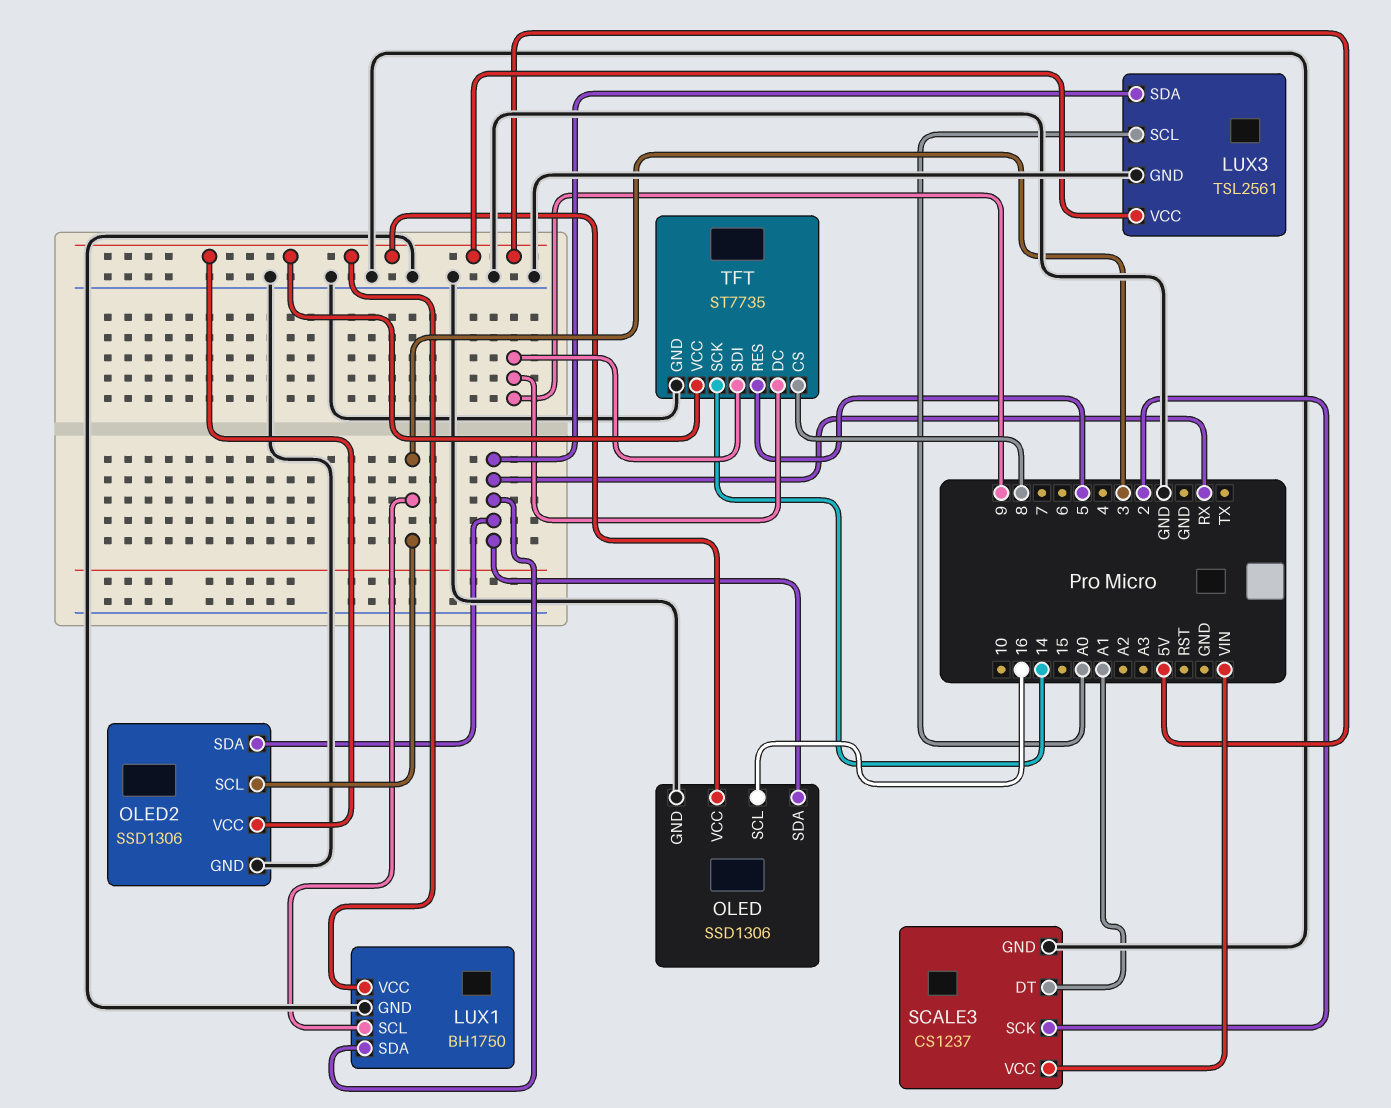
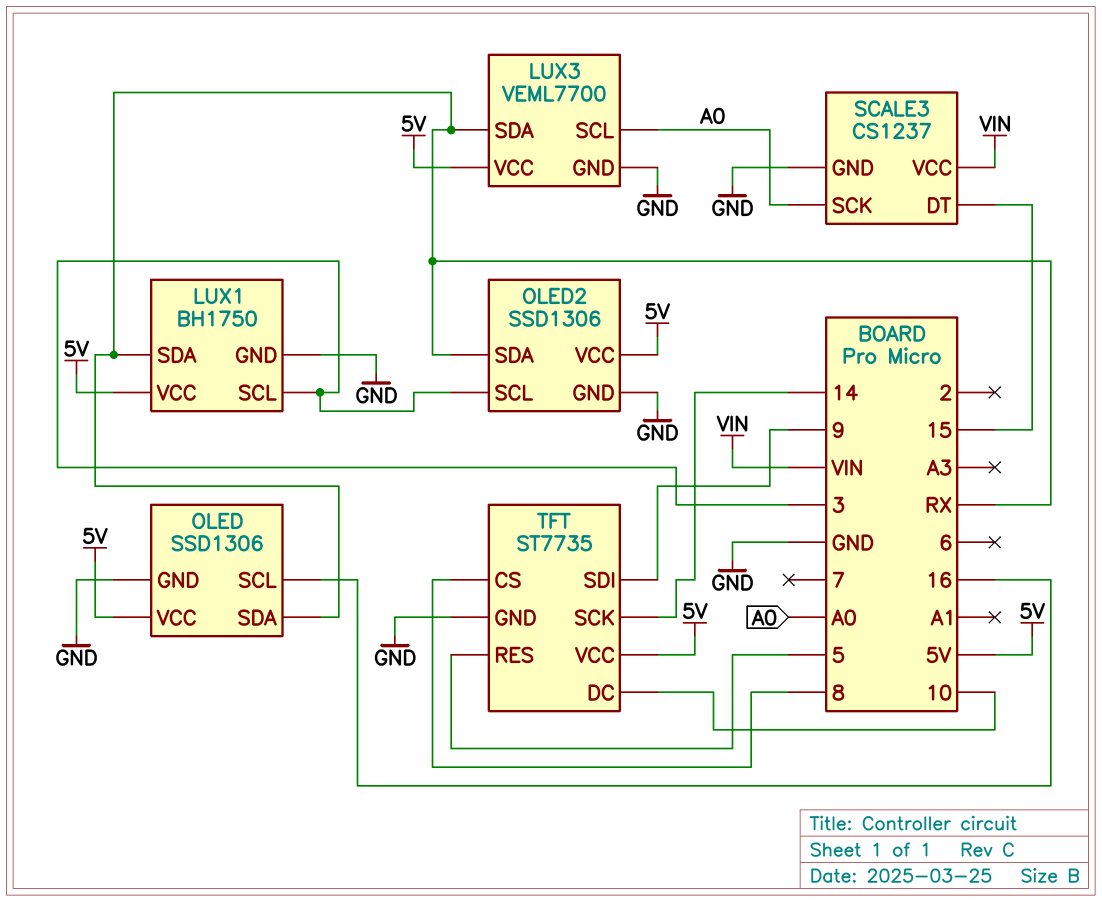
LUX3: TSL2561 -> VEML7700
SCALE3 pin DT: A1 -> 15
SCALE3 pin SCK: 2 -> A0
TFT pin DC: 9 -> 10

